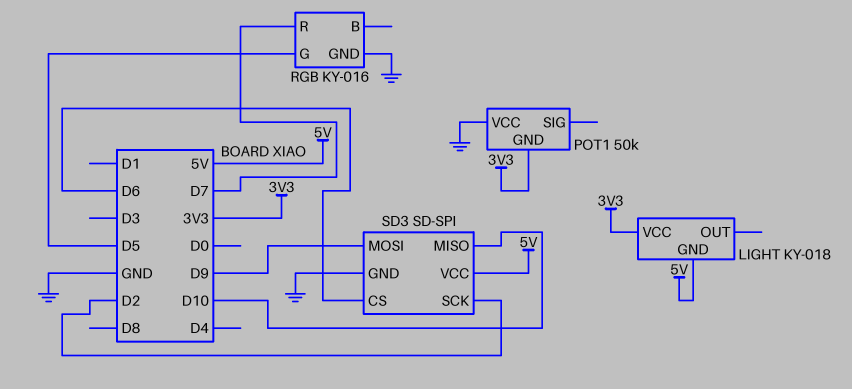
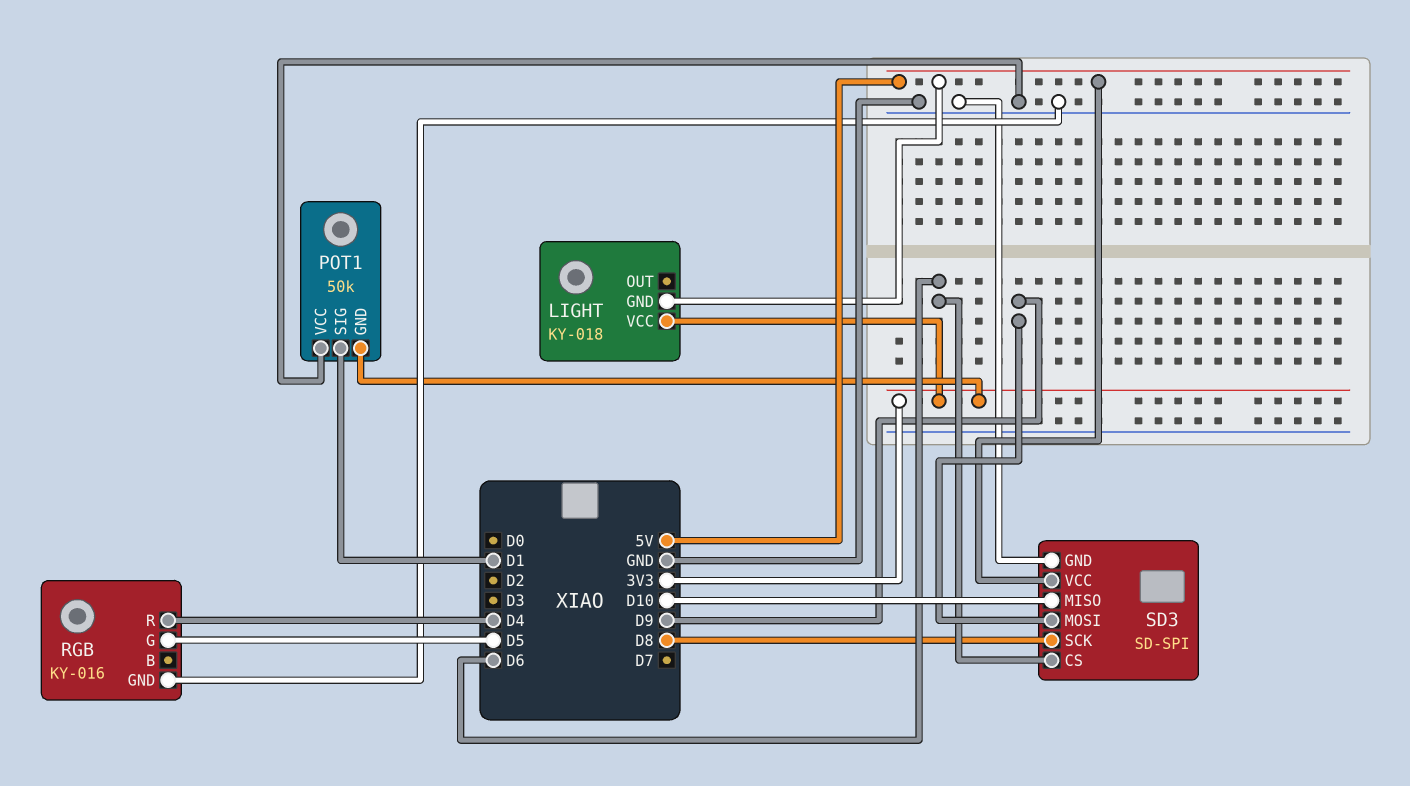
POT1 pin SIG: none -> D1
RGB pin R: D7 -> D4
SD3 pin SCK: D2 -> D8

